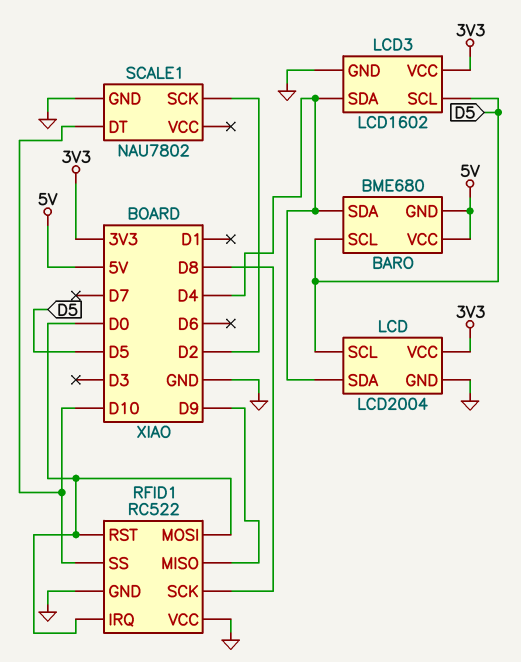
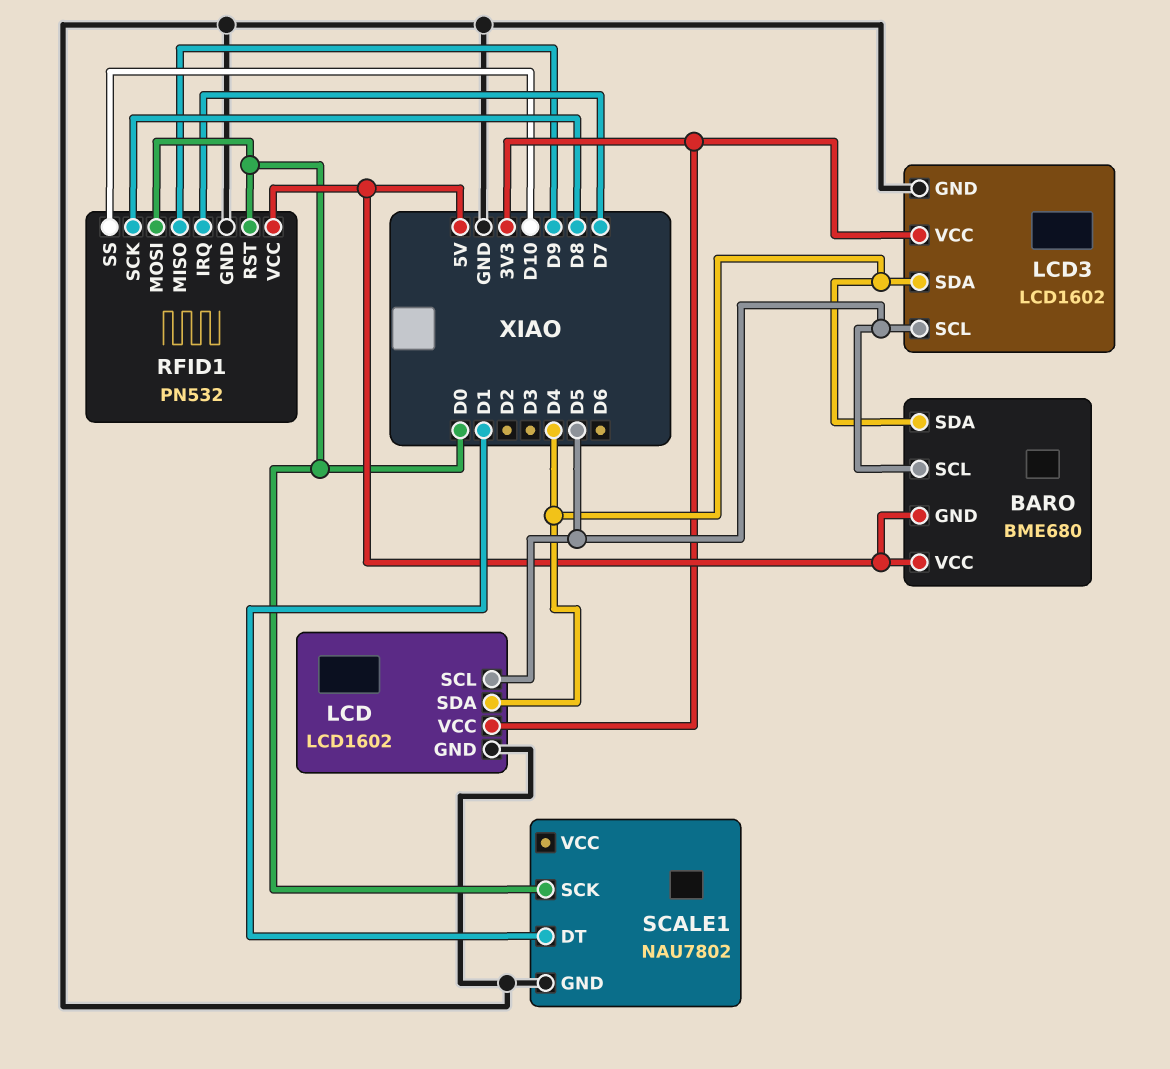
LCD: LCD2004 -> LCD1602
RFID1: RC522 -> PN532
RFID1 pin IRQ: D0 -> D7
RFID1 pin VCC: GND -> 5V
SCALE1 pin DT: D10 -> D1
SCALE1 pin SCK: D2 -> D0

